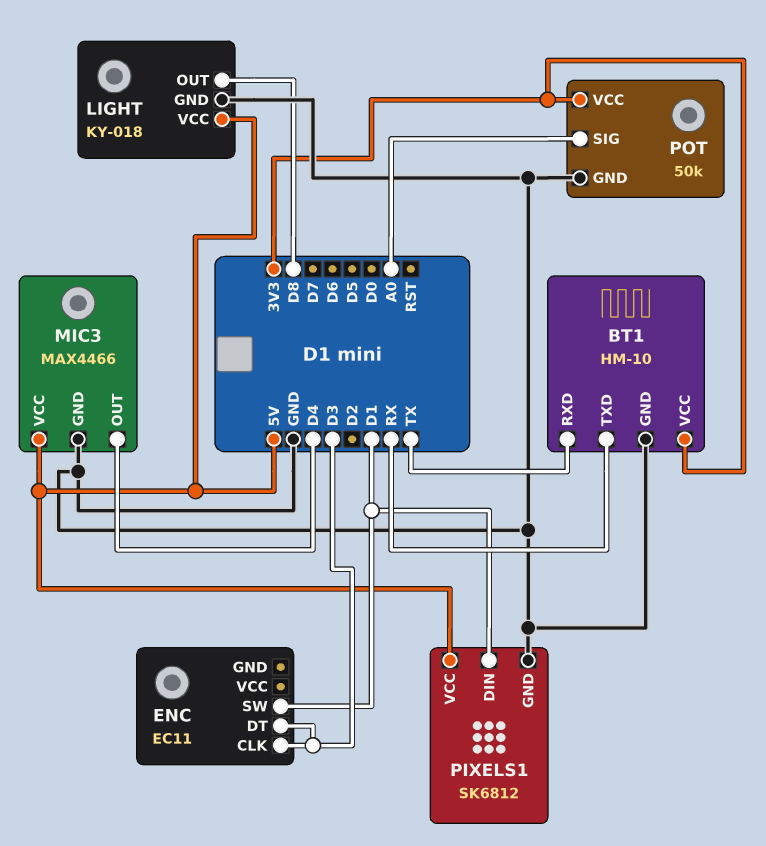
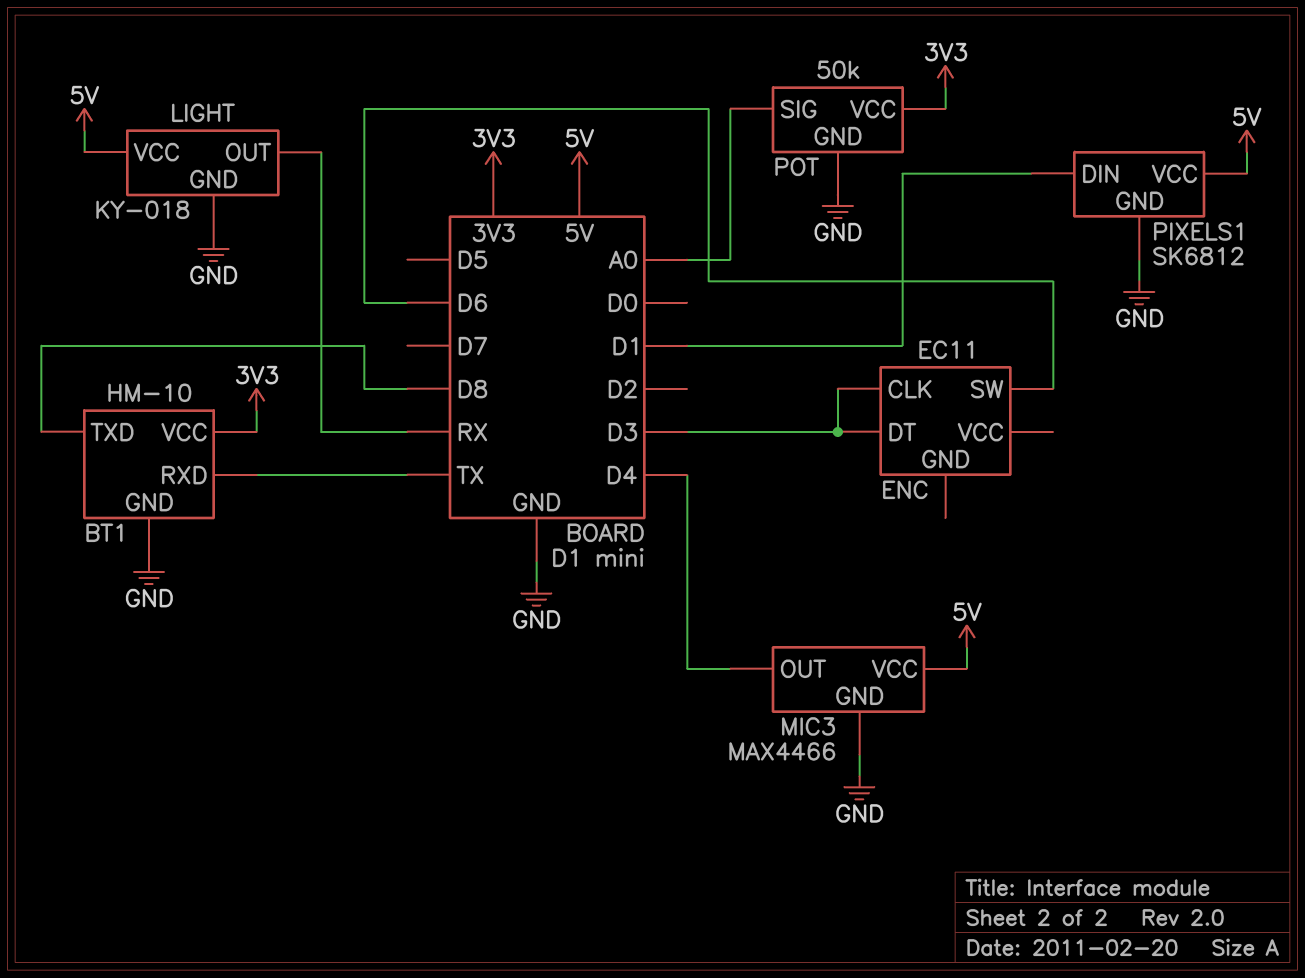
BT1 pin TXD: RX -> D8
ENC pin SW: D1 -> D6
LIGHT pin OUT: D8 -> RX

